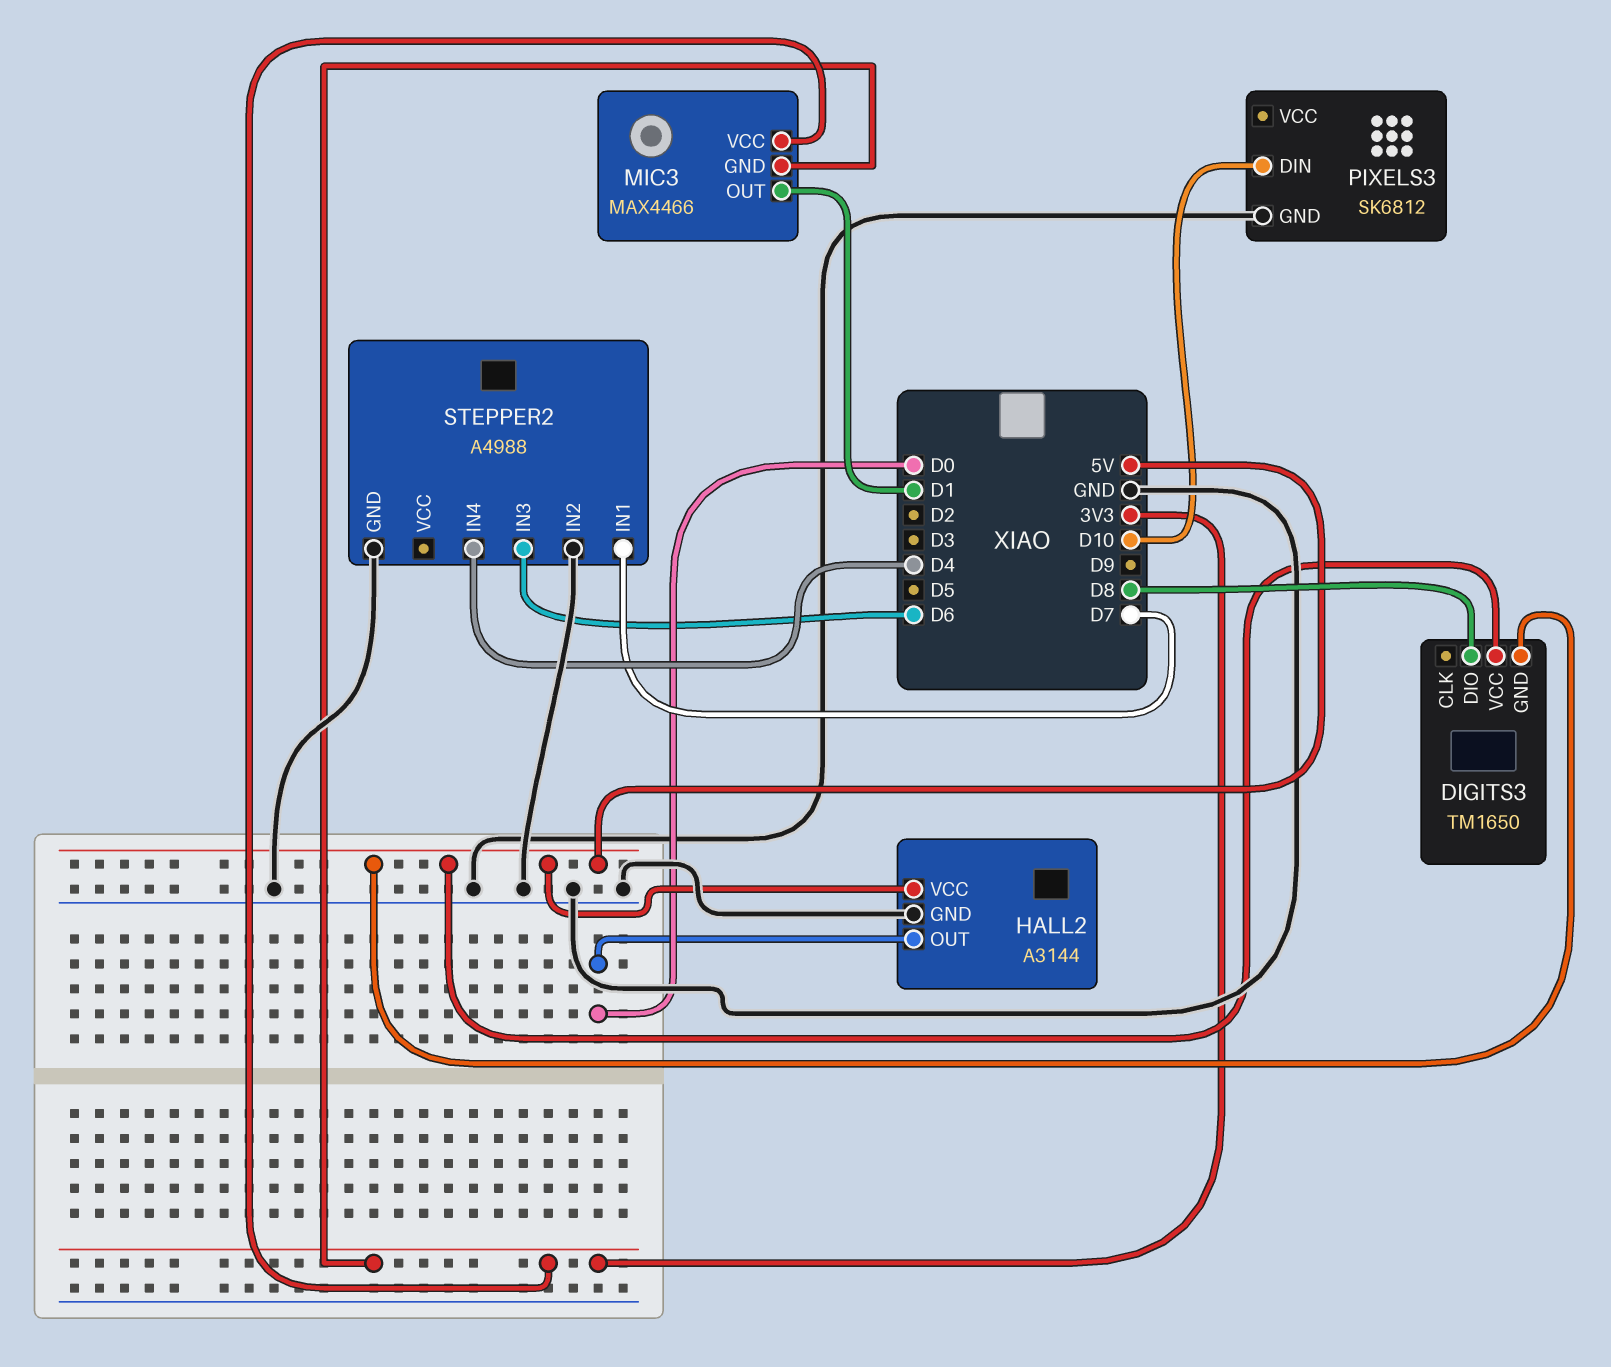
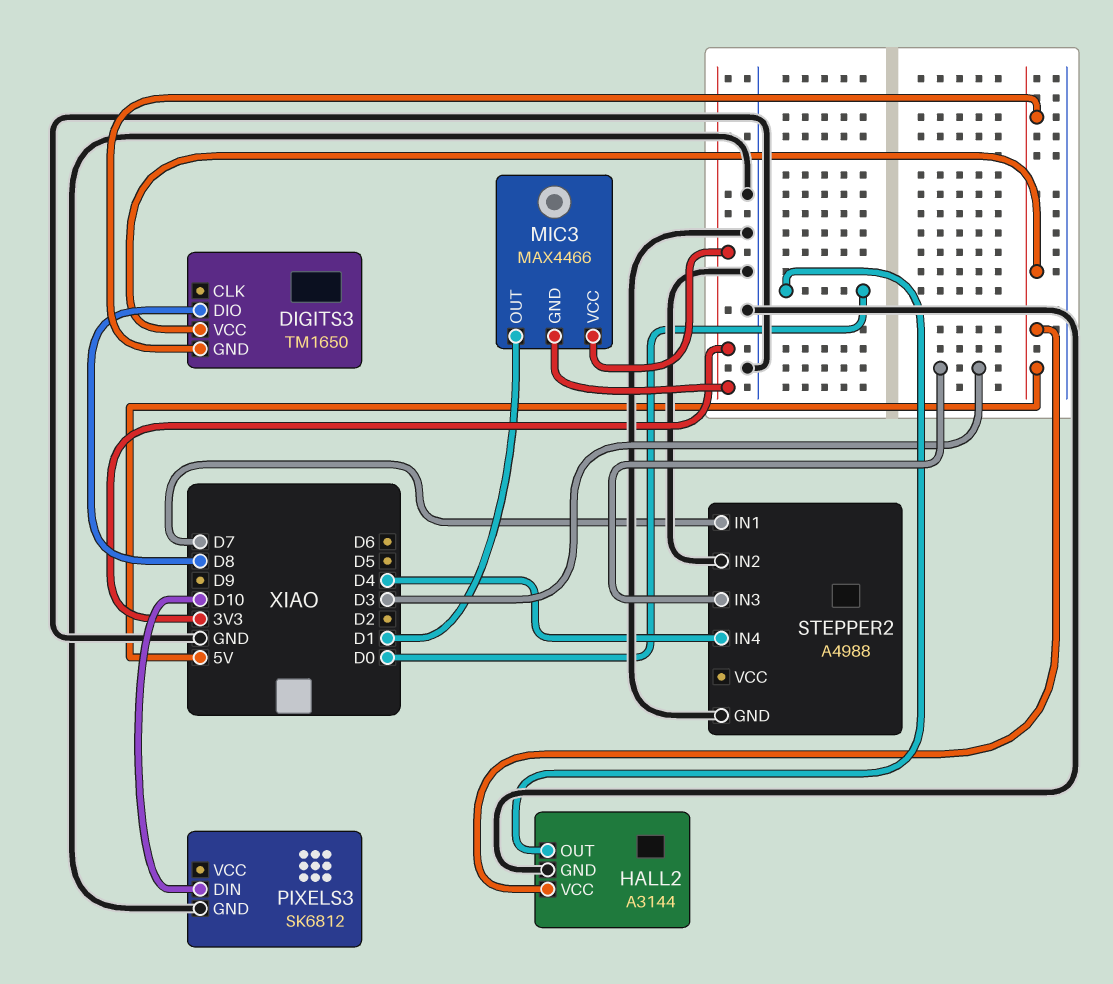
STEPPER2 pin IN3: D6 -> D3

